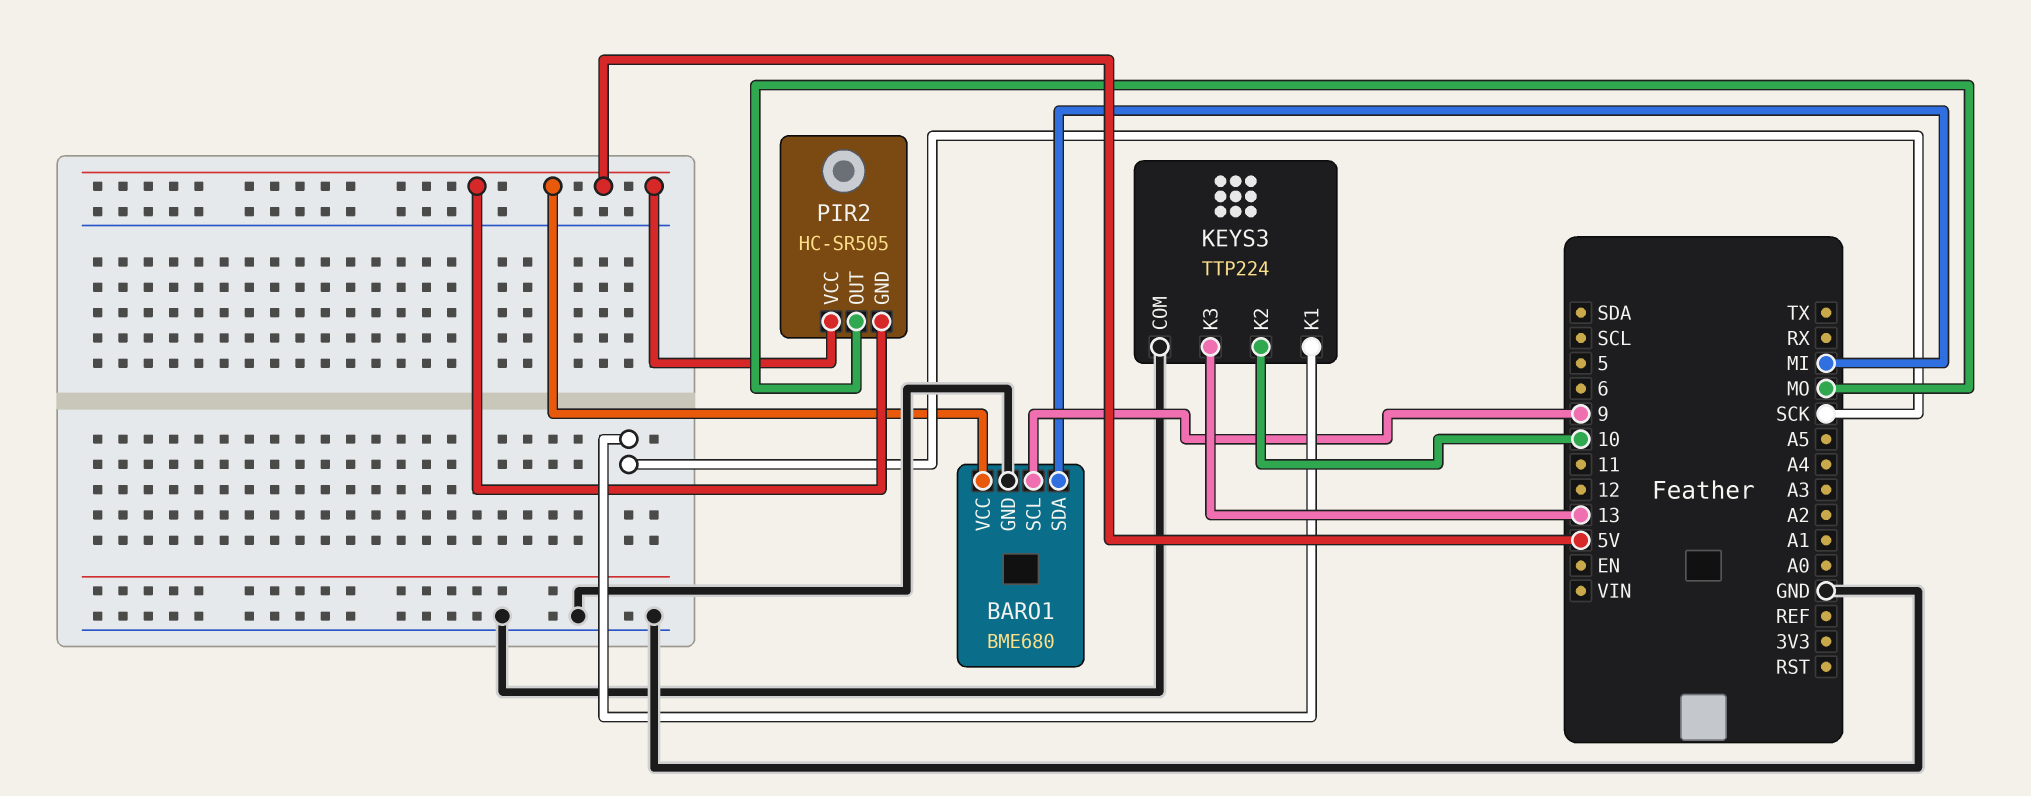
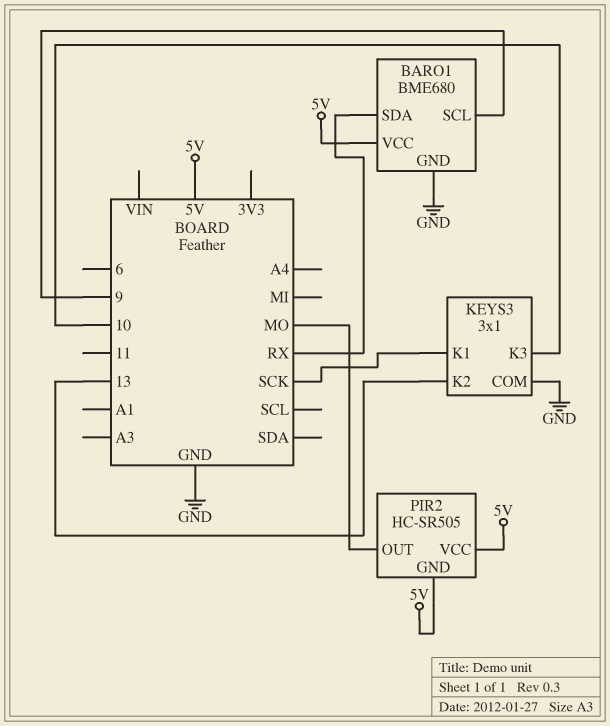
BARO1 pin SDA: MI -> RX
KEYS3: TTP224 -> 3x1
KEYS3 pin K2: 10 -> 13
KEYS3 pin K3: 13 -> 10

